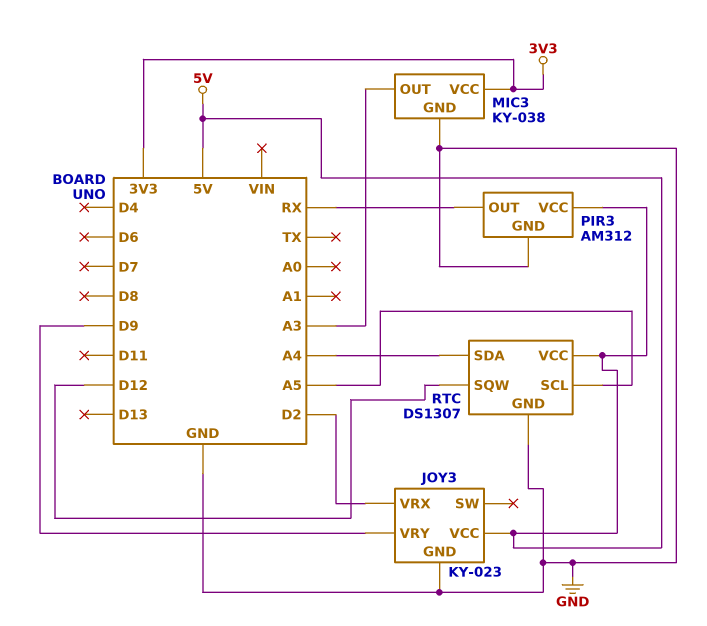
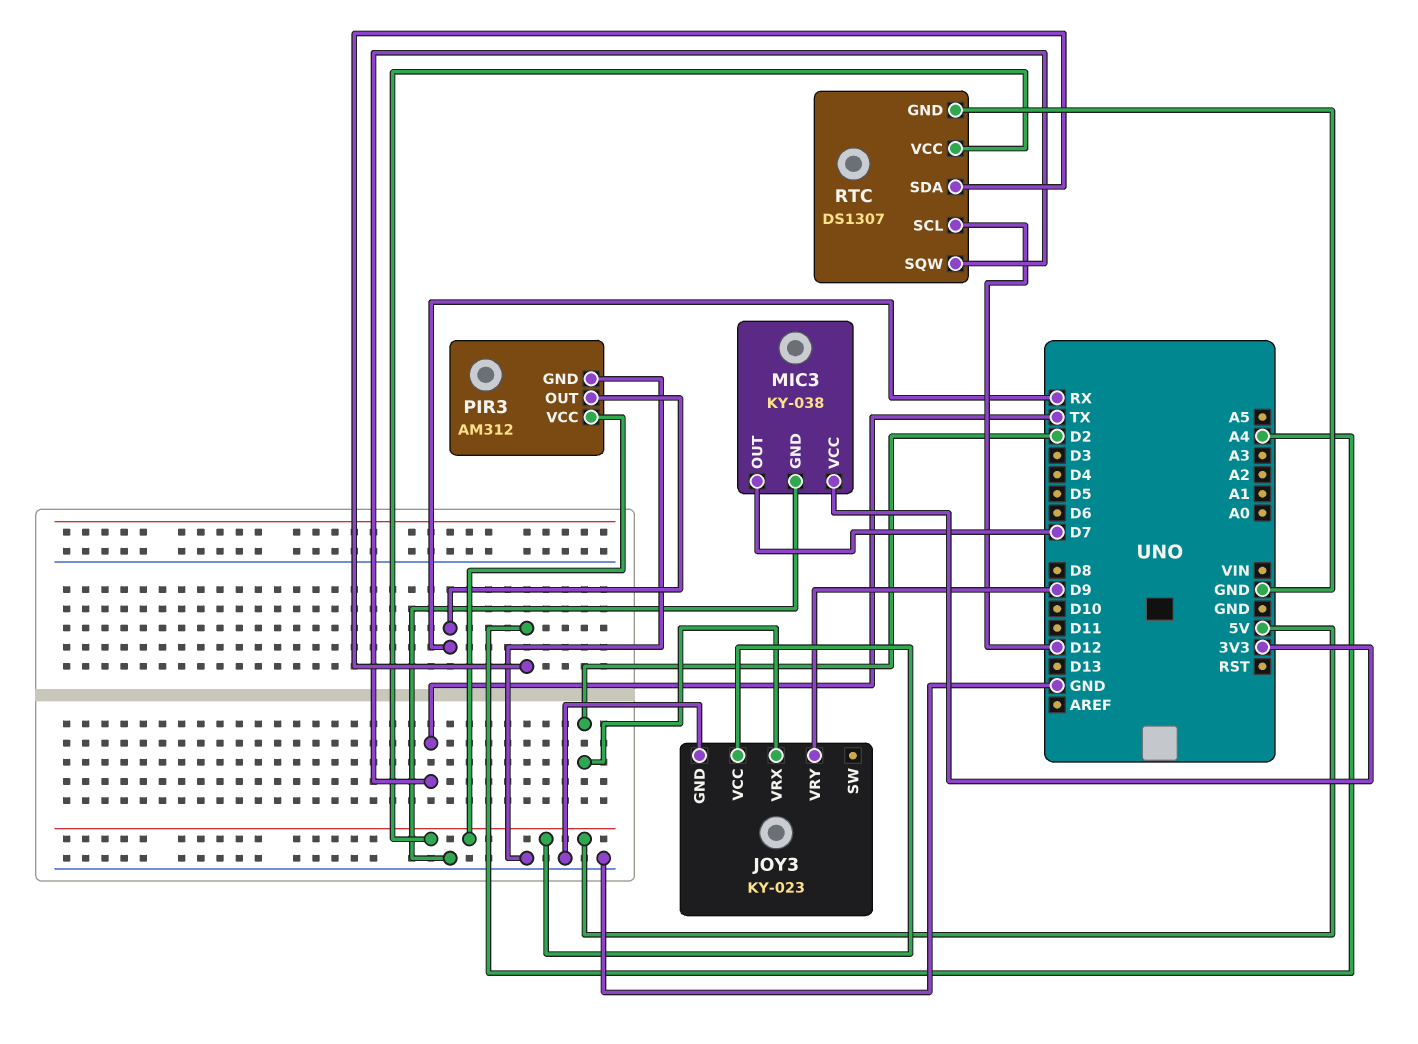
MIC3 pin OUT: A3 -> D7
RTC pin SCL: A5 -> D12
RTC pin SQW: D12 -> TX

